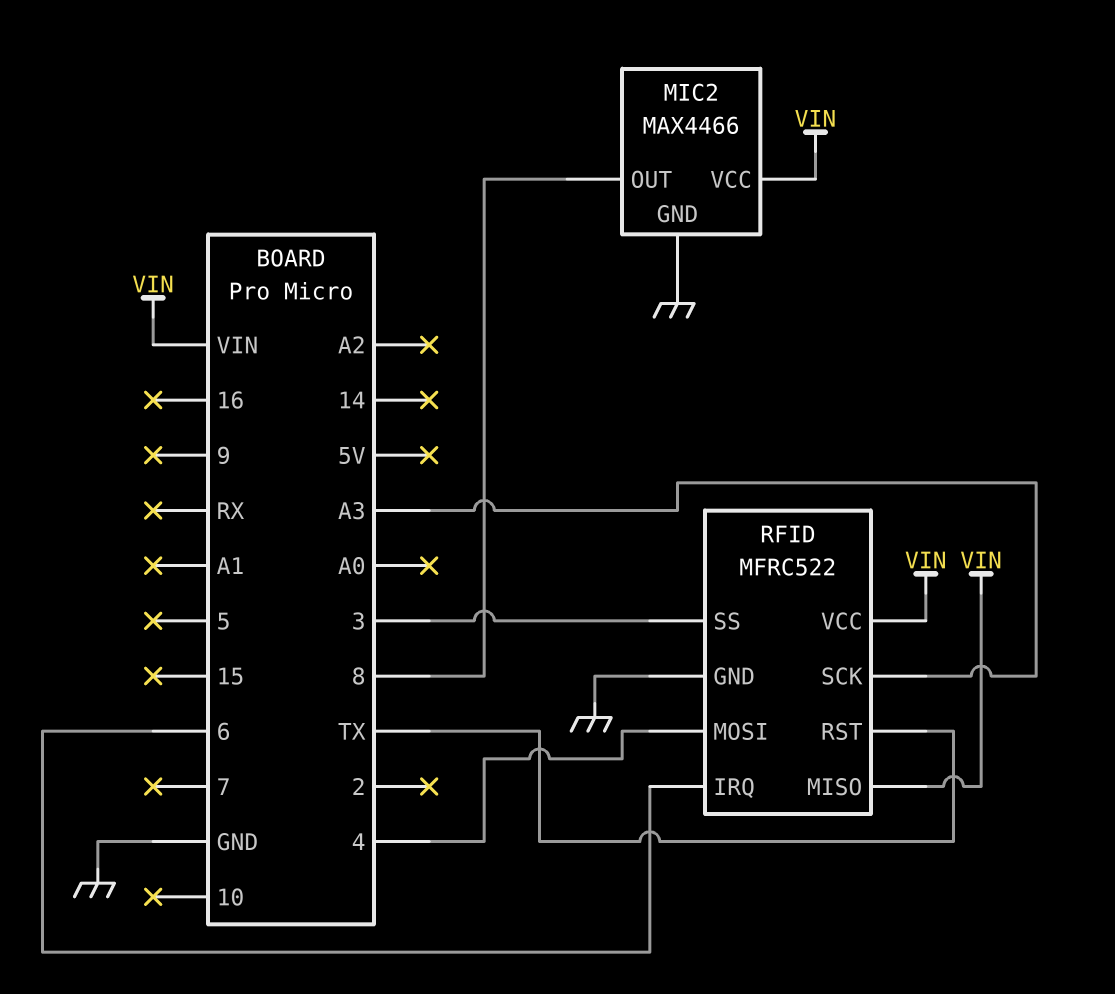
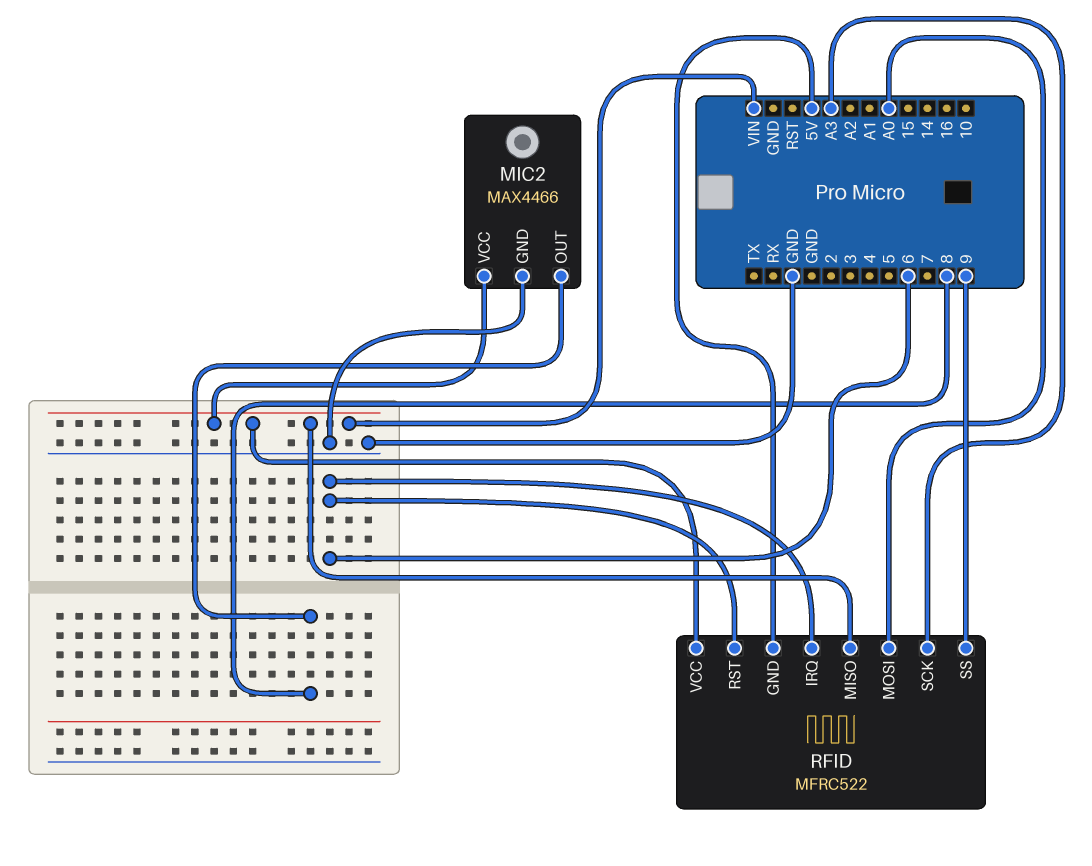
RFID pin GND: GND -> 5V
RFID pin MOSI: 4 -> A0
RFID pin RST: TX -> 6
RFID pin SS: 3 -> 9

